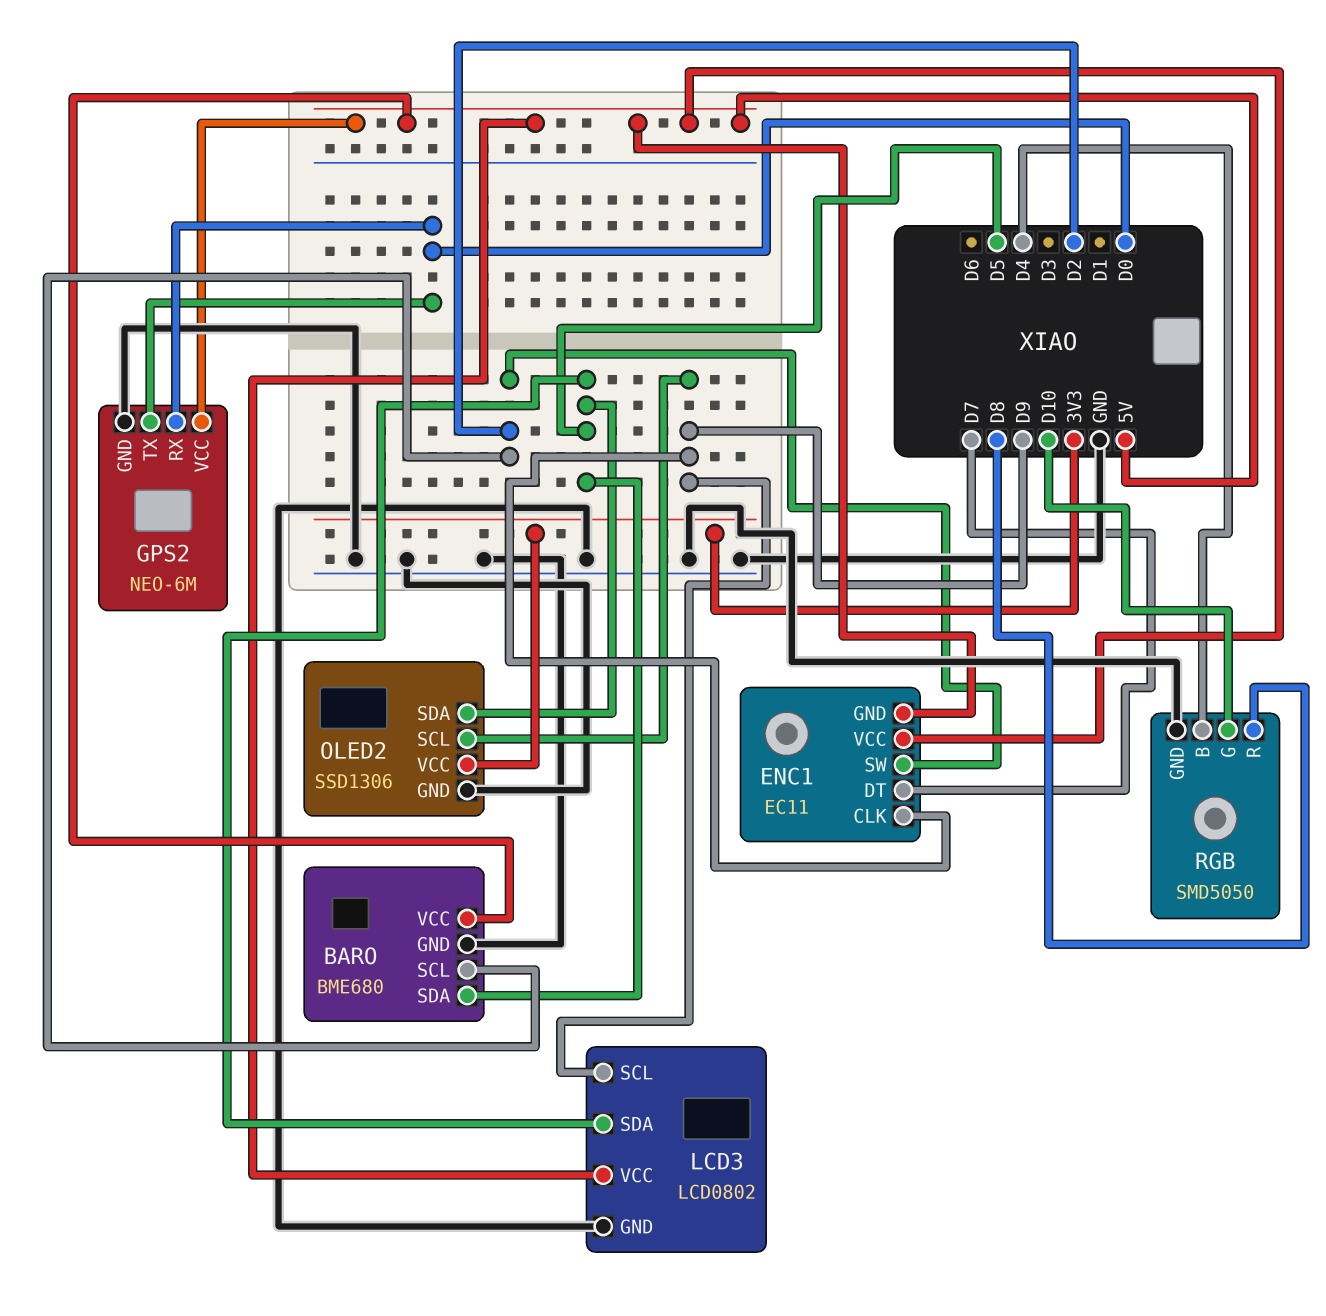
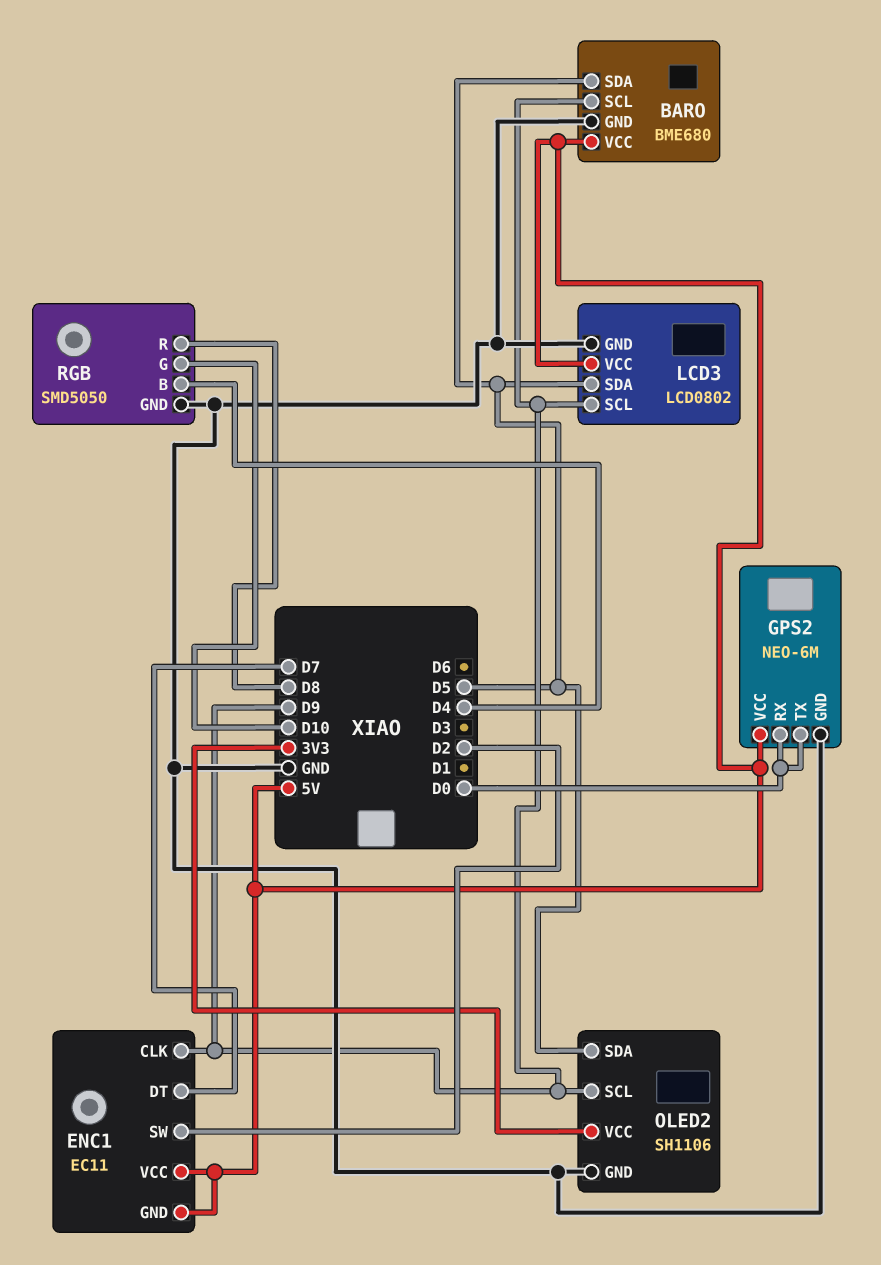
BARO pin SCL: D2 -> D9
OLED2: SSD1306 -> SH1106

